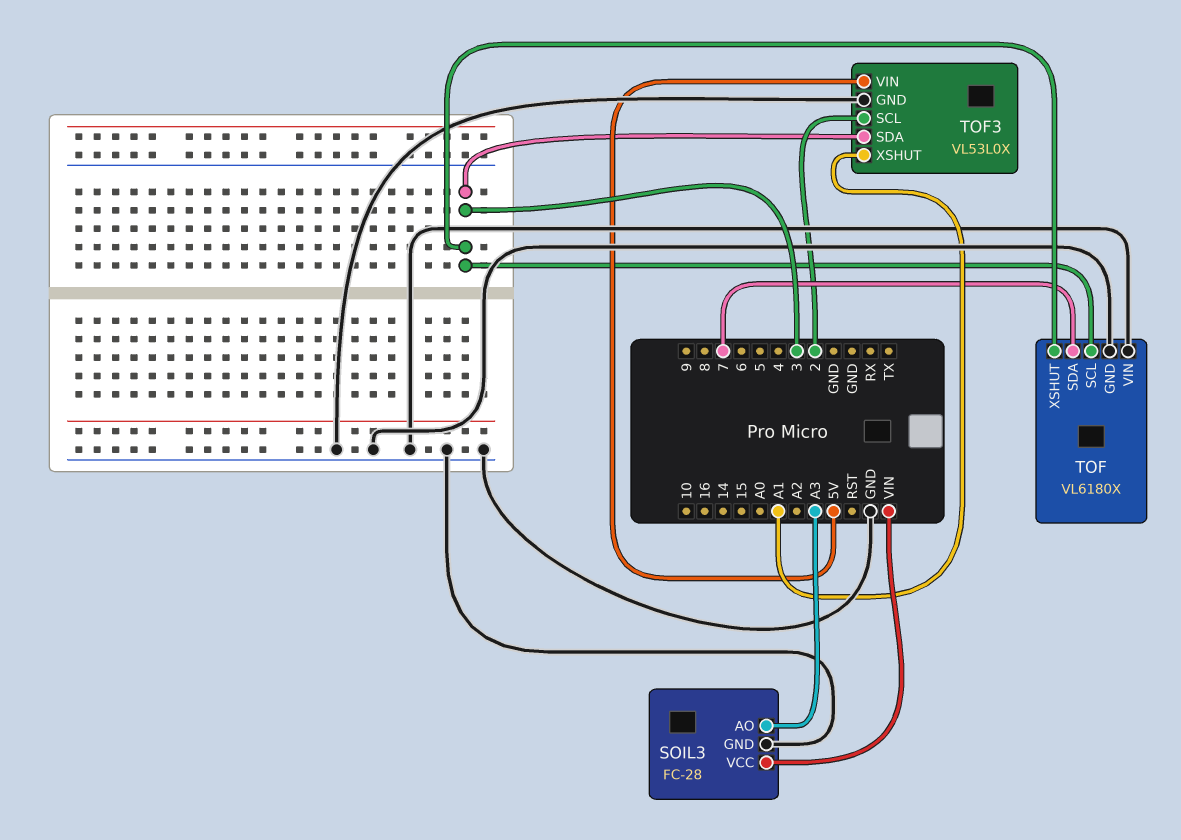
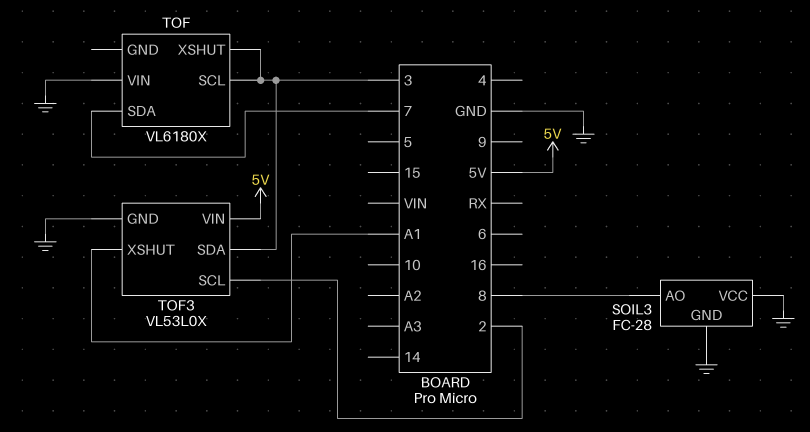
SOIL3 pin AO: A3 -> 8
SOIL3 pin VCC: VIN -> GND
TOF pin GND: GND -> none

